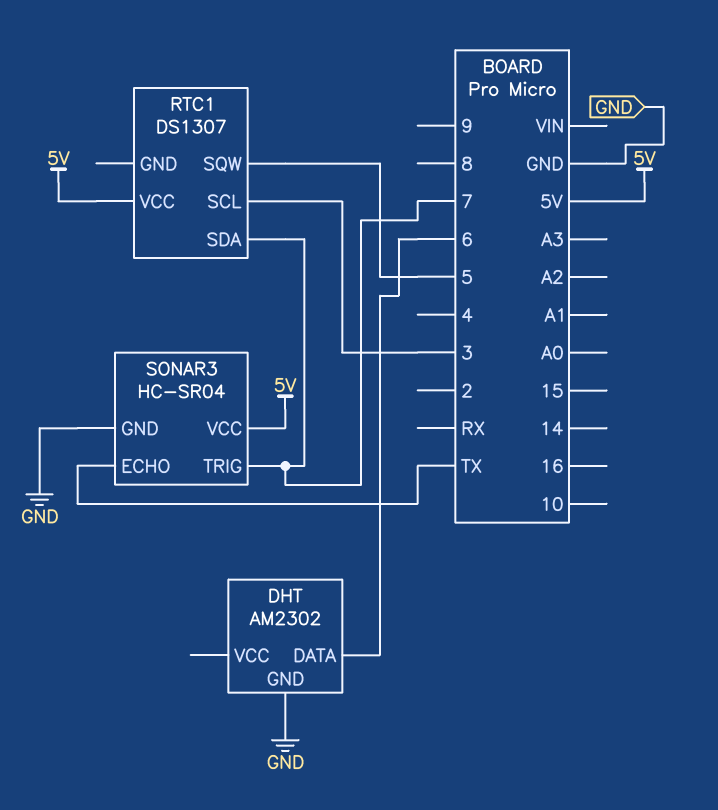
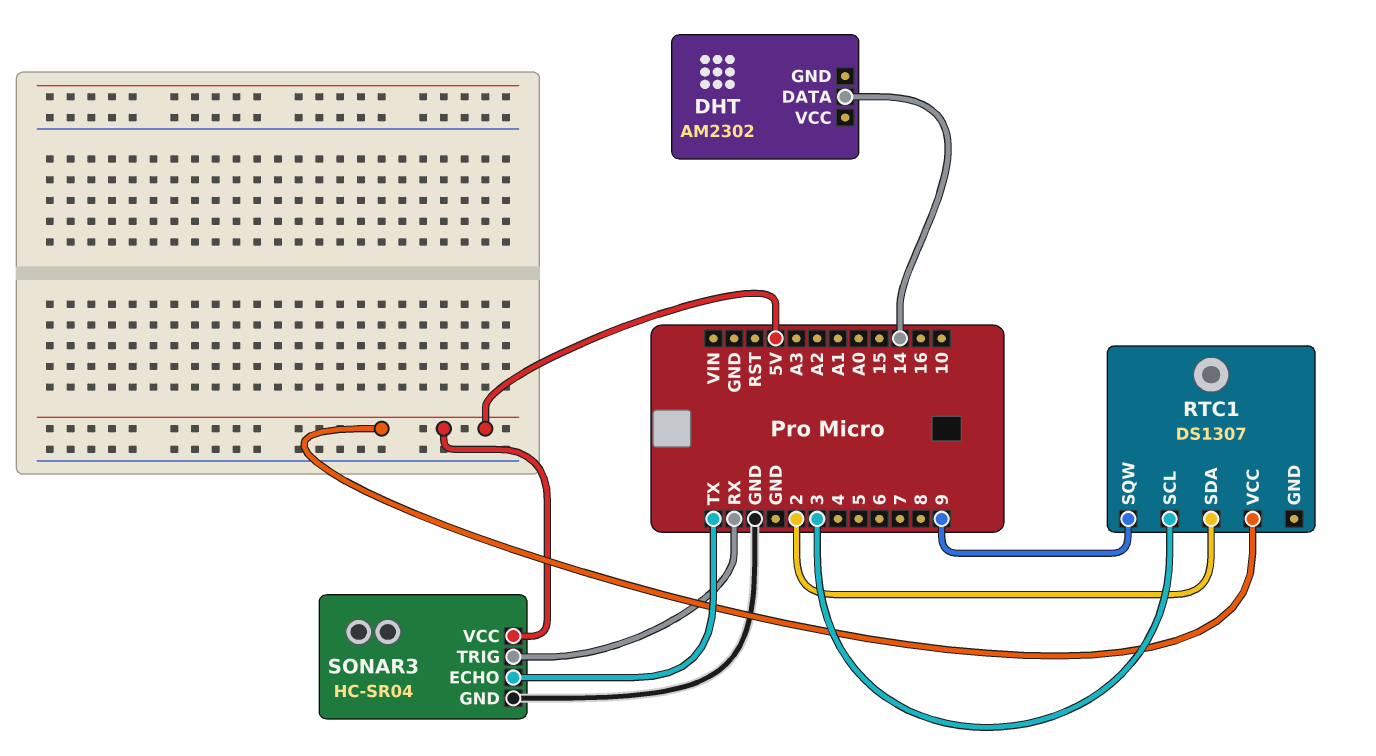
DHT pin DATA: 6 -> 14
DHT pin GND: GND -> none
RTC1 pin SDA: 7 -> 2
RTC1 pin SQW: 5 -> 9
SONAR3 pin TRIG: 7 -> RX

